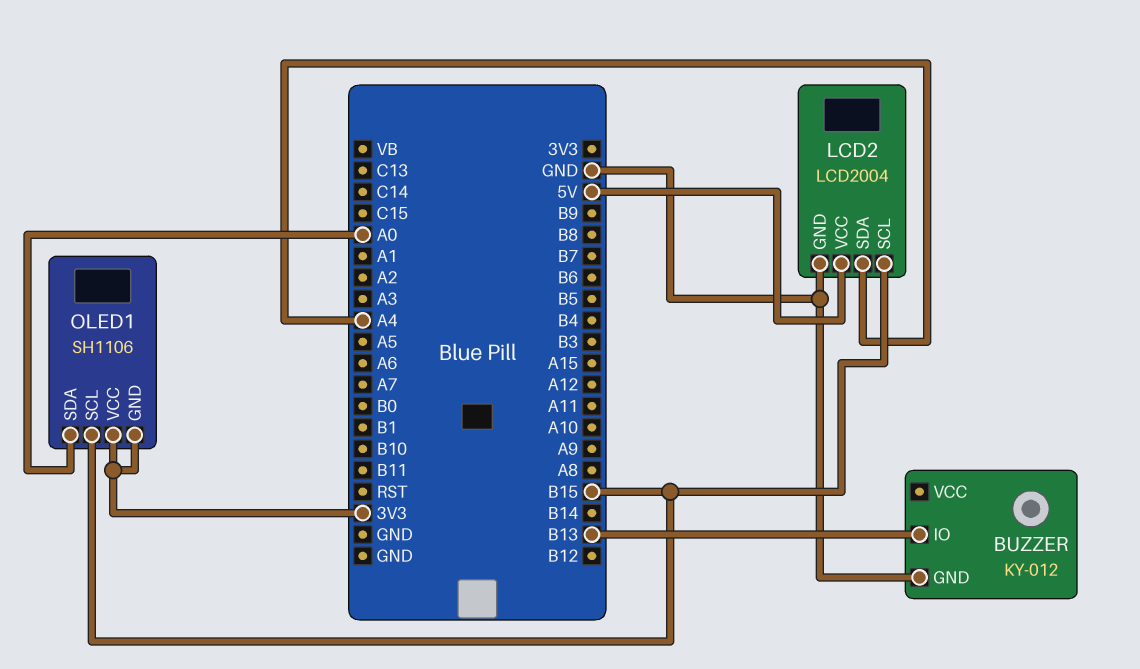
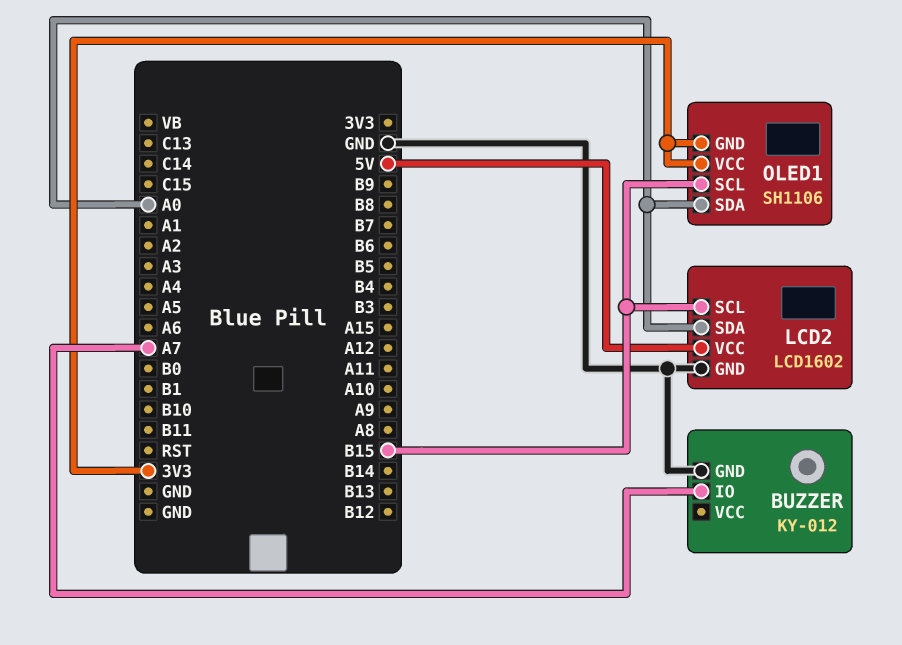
BUZZER pin IO: B13 -> A7
LCD2: LCD2004 -> LCD1602
LCD2 pin SDA: A4 -> A0

